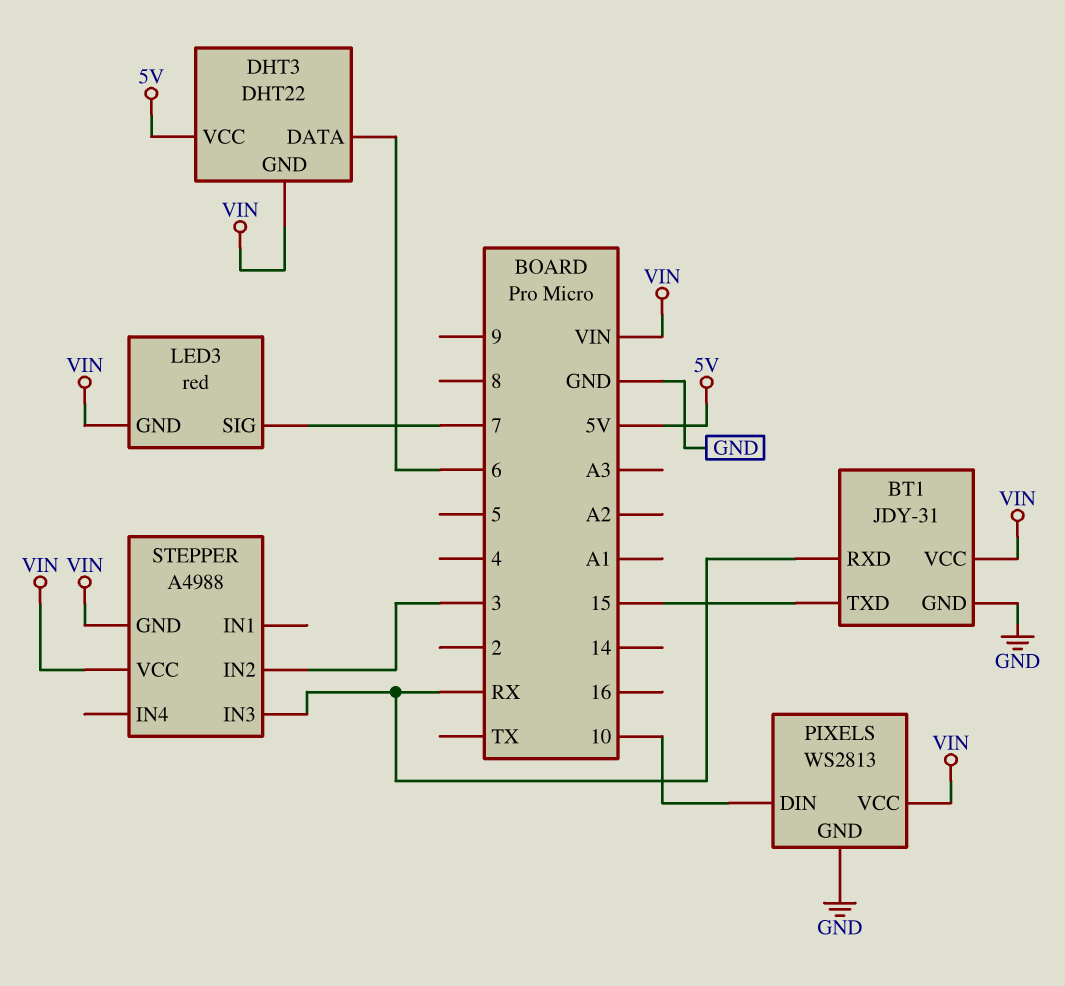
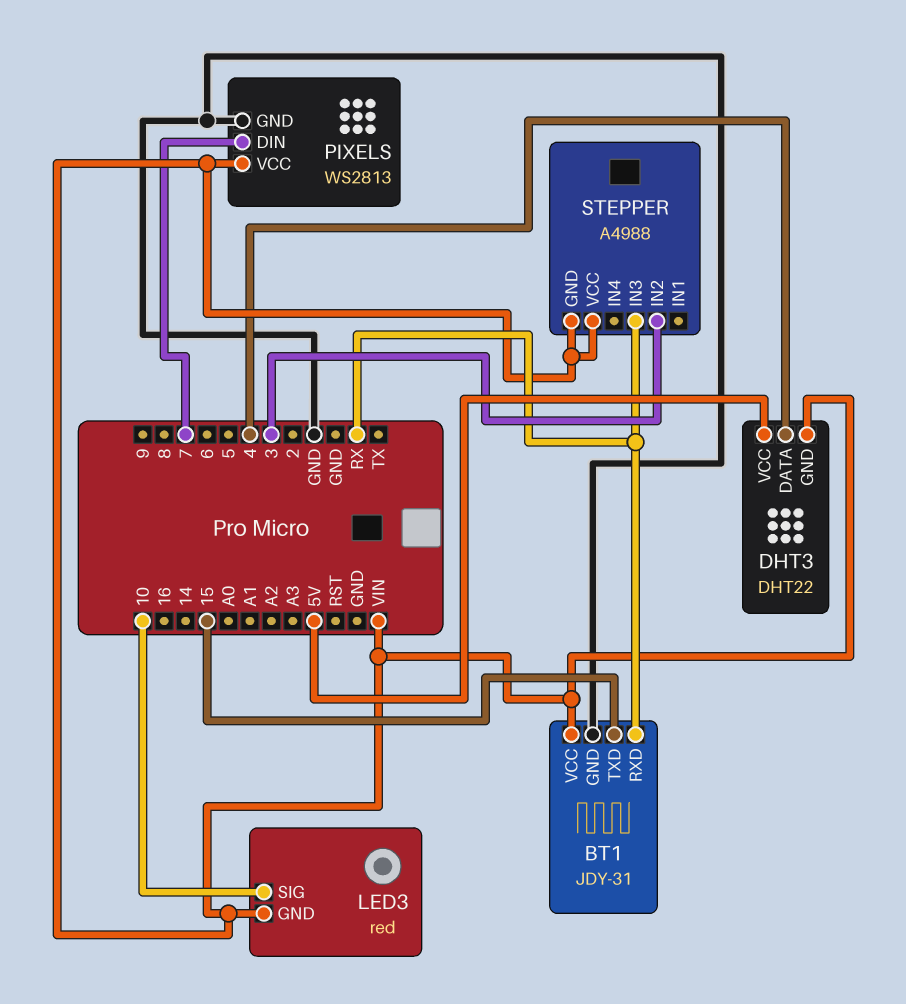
DHT3 pin DATA: 6 -> 4
LED3 pin SIG: 7 -> 10
PIXELS pin DIN: 10 -> 7

